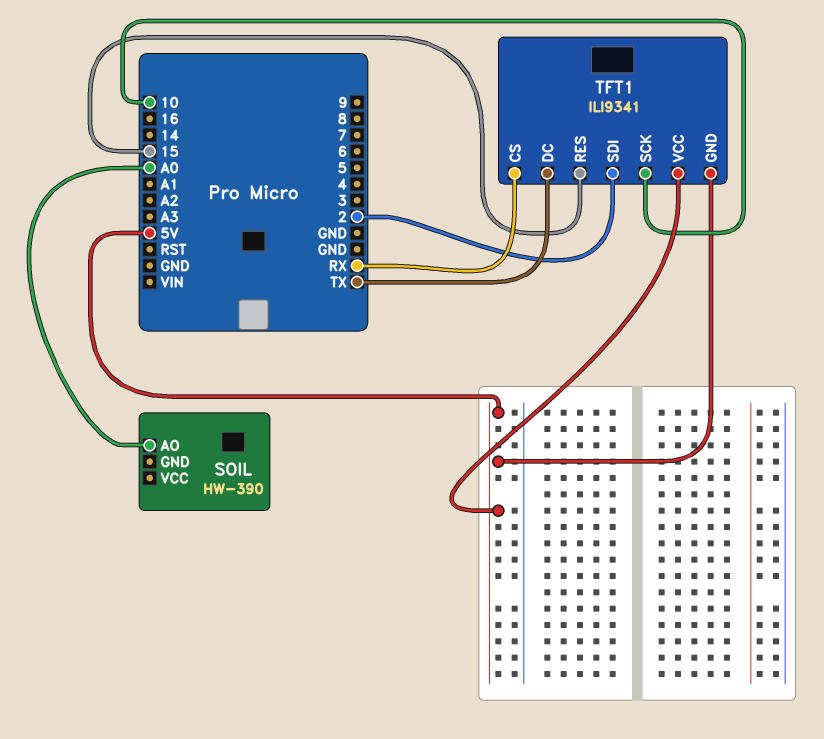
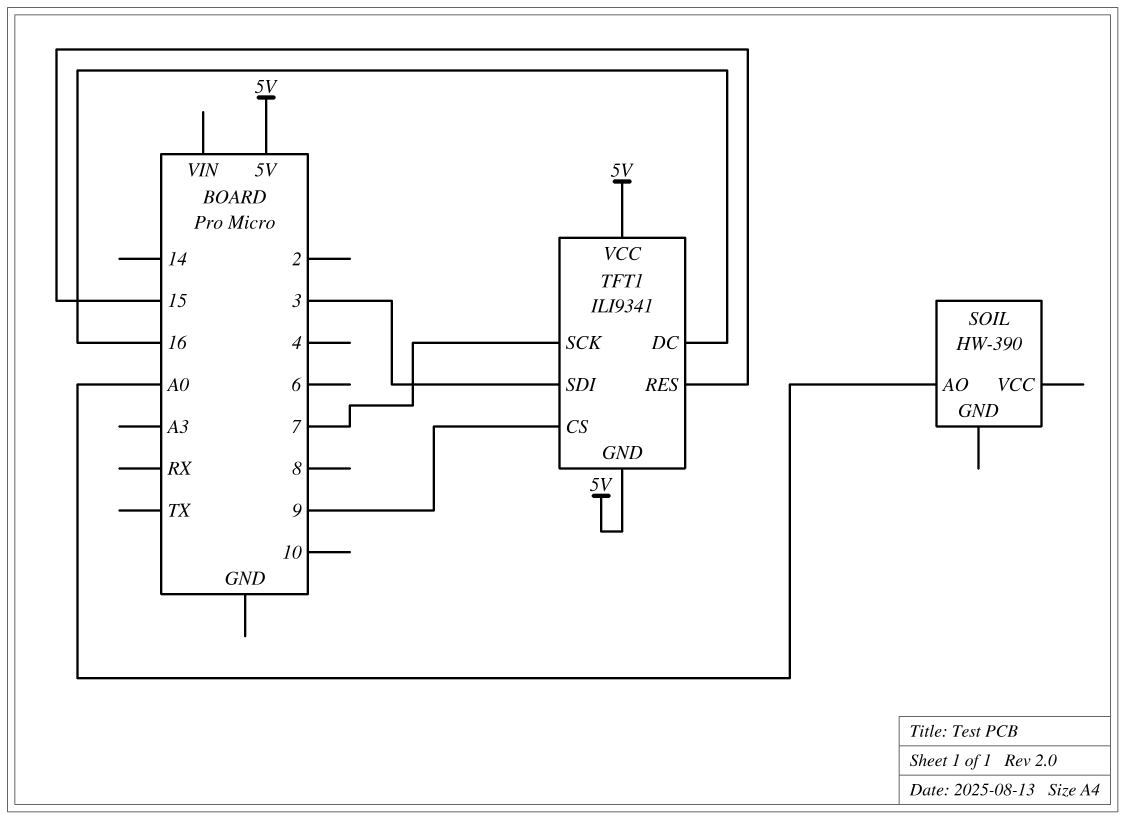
TFT1 pin CS: RX -> 9
TFT1 pin DC: TX -> 16
TFT1 pin SCK: 10 -> 7
TFT1 pin SDI: 2 -> 3

